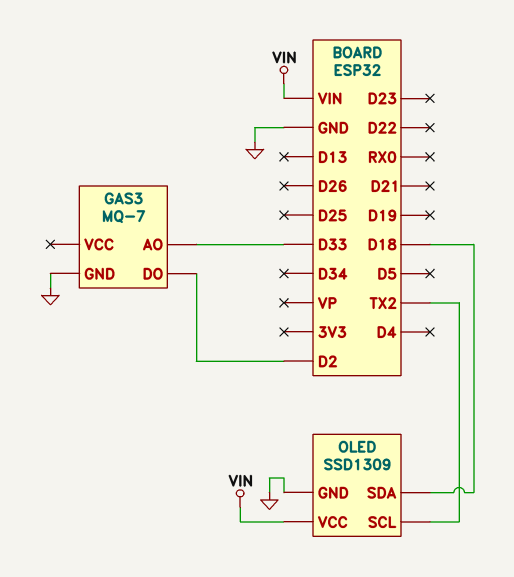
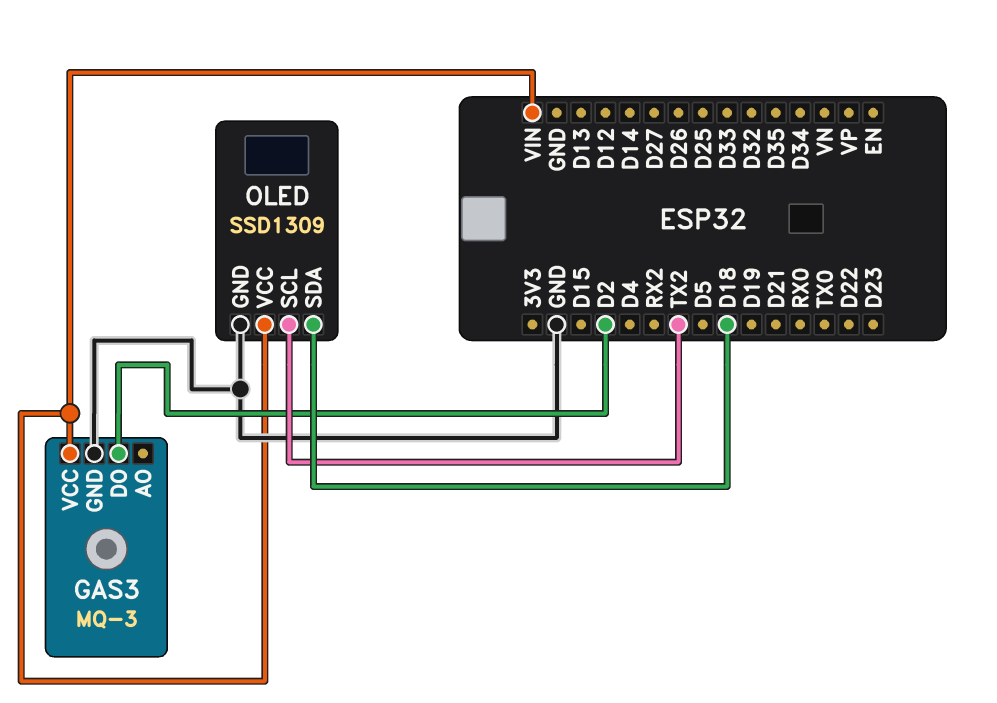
GAS3: MQ-7 -> MQ-3
GAS3 pin AO: D33 -> none
GAS3 pin VCC: none -> VIN

